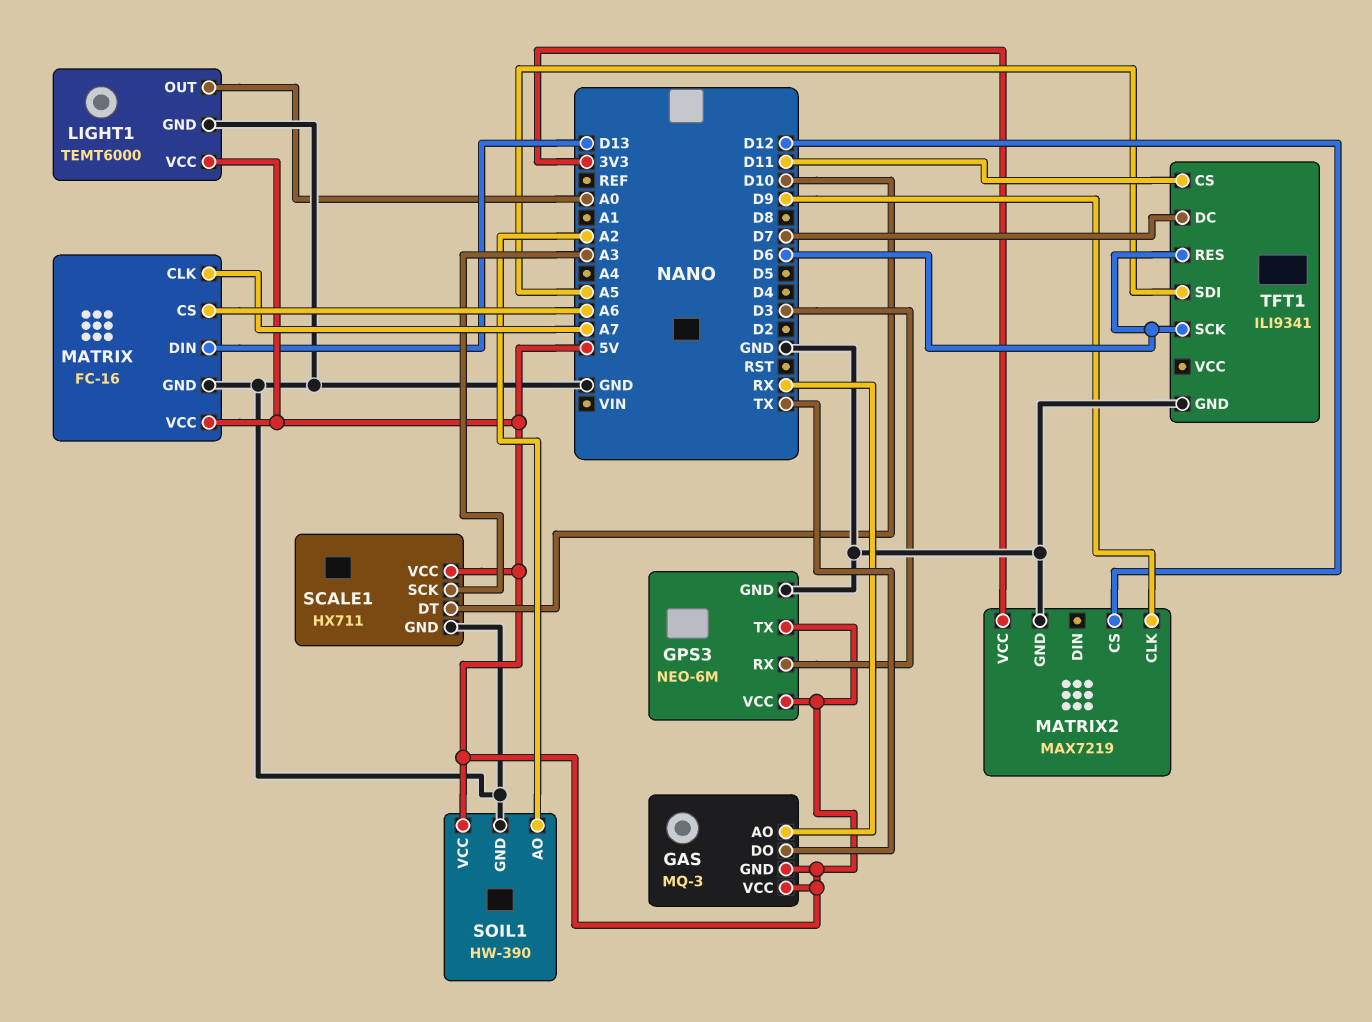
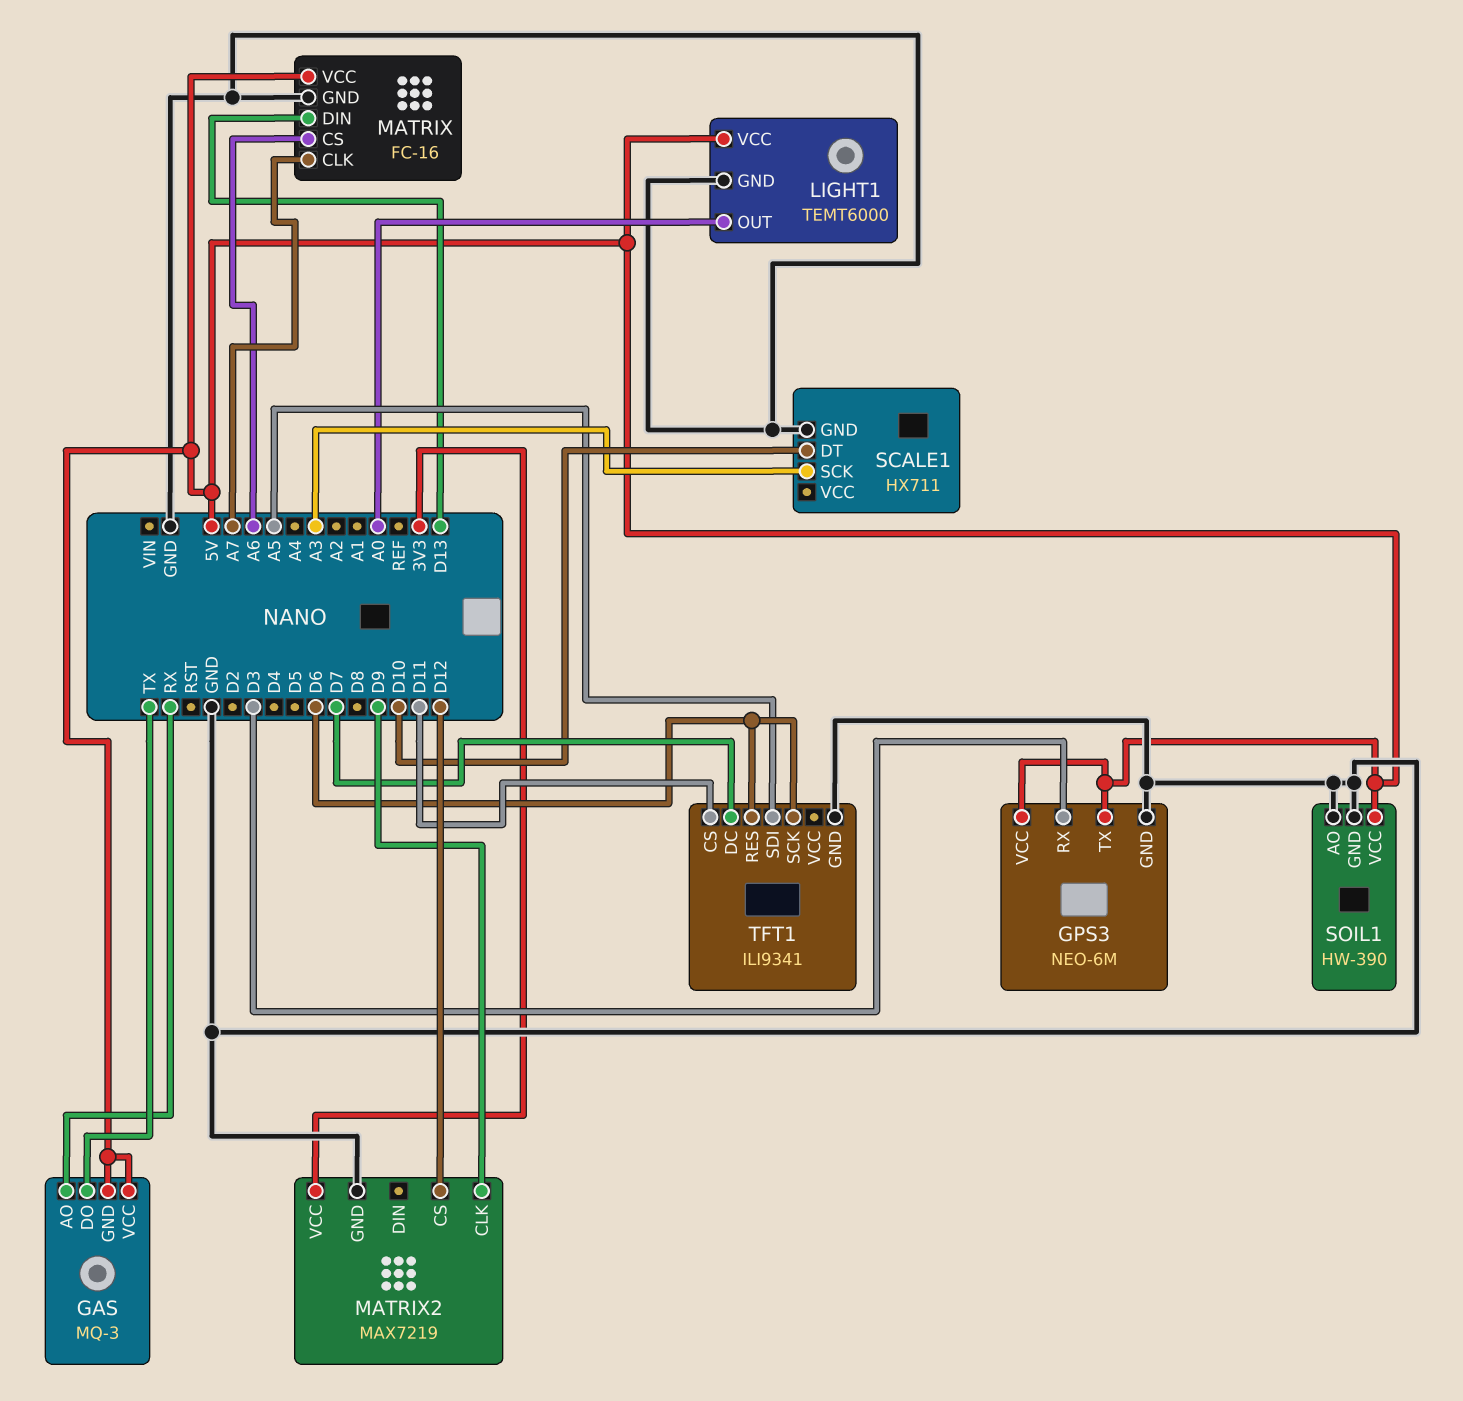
SCALE1 pin VCC: 5V -> none
SOIL1 pin AO: A2 -> GND

